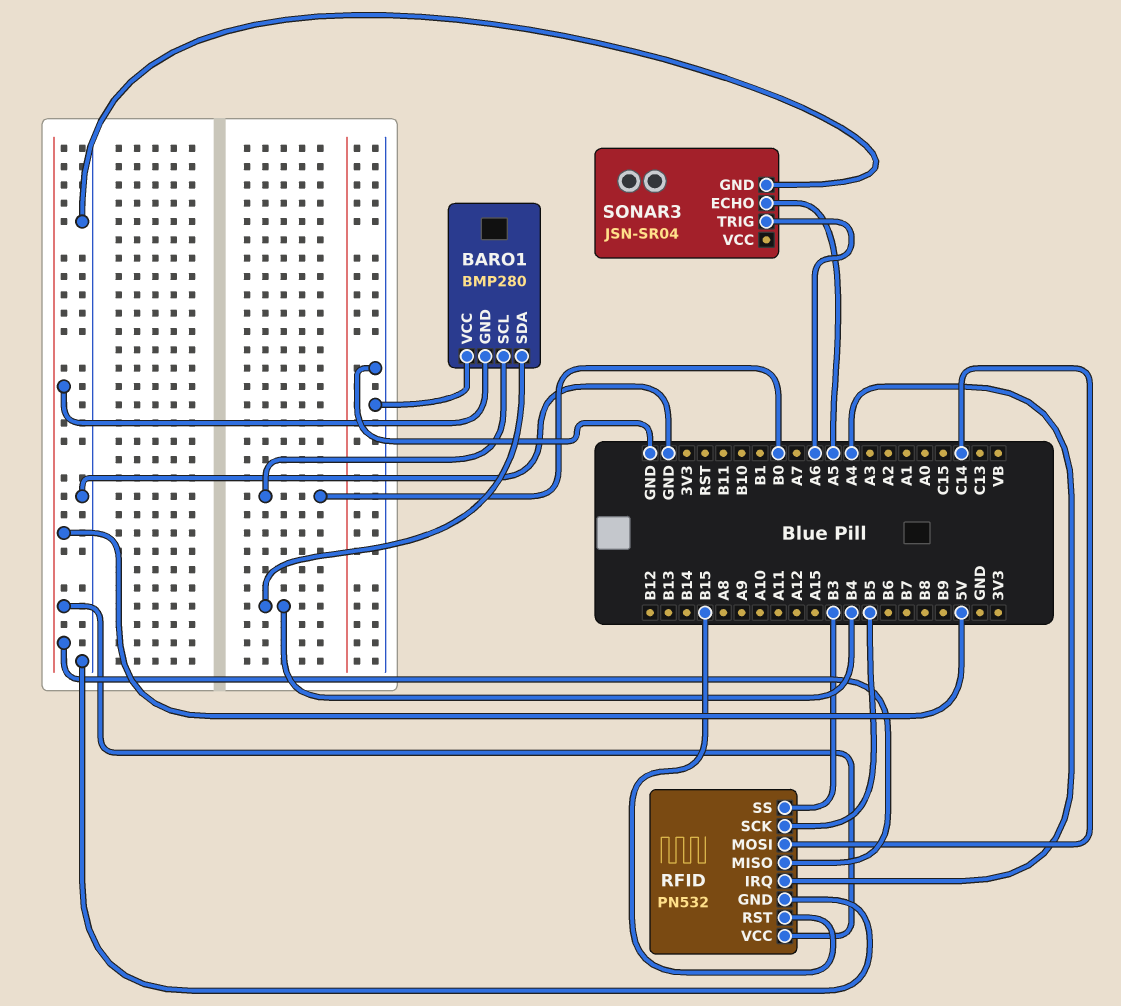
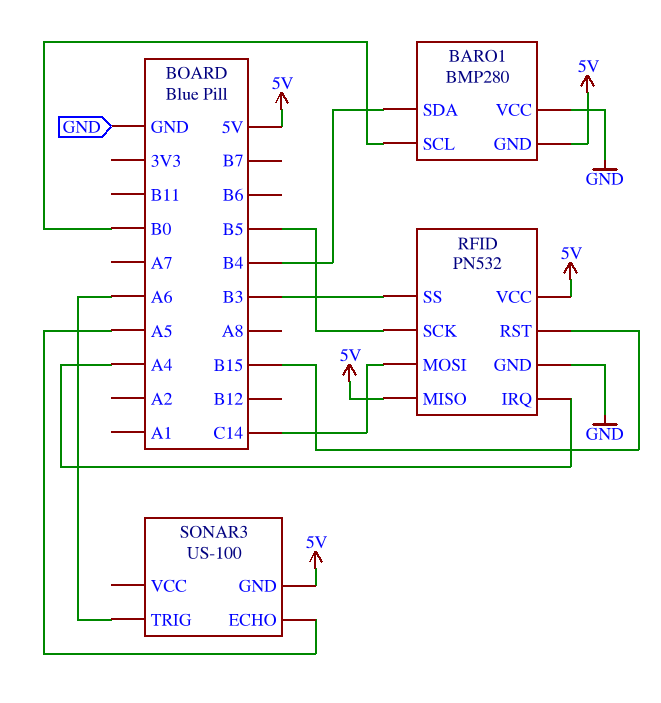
SONAR3: JSN-SR04 -> US-100
SONAR3 pin GND: GND -> 5V

